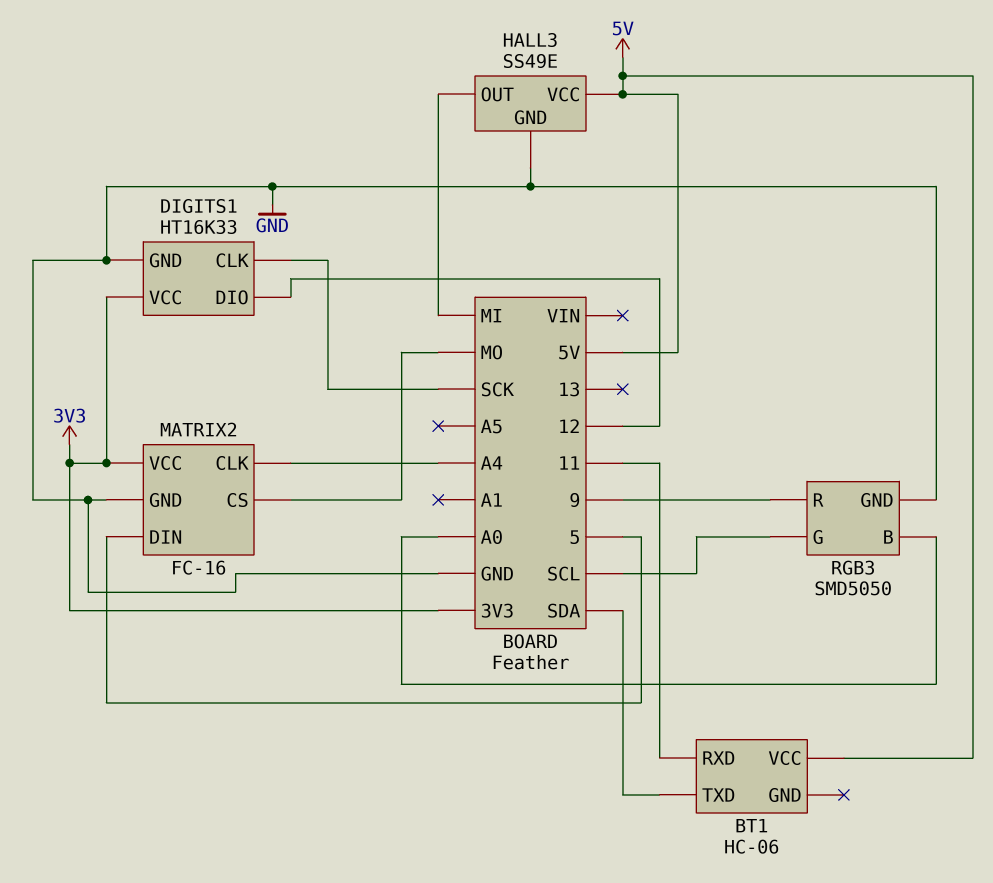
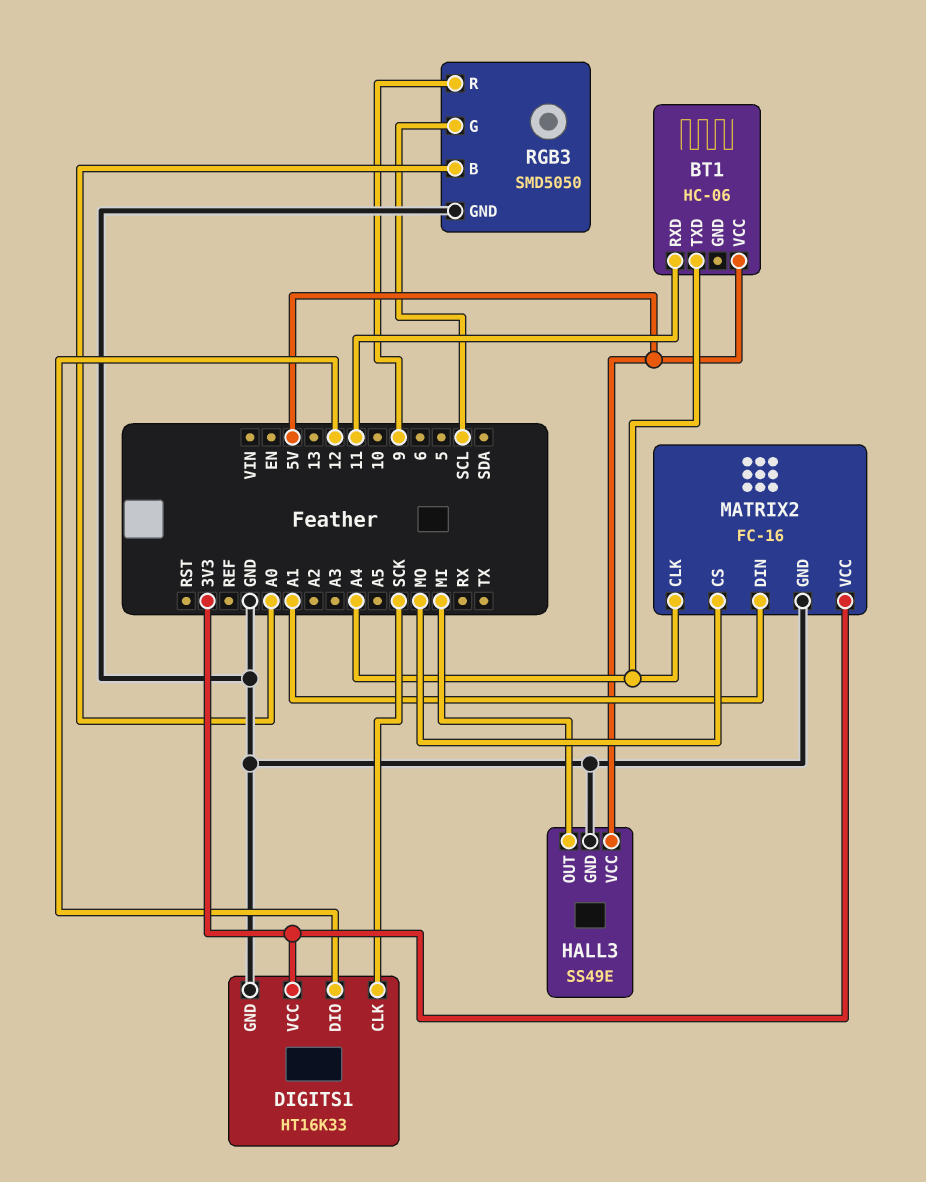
BT1 pin TXD: SDA -> A4
MATRIX2 pin DIN: 5 -> A1

